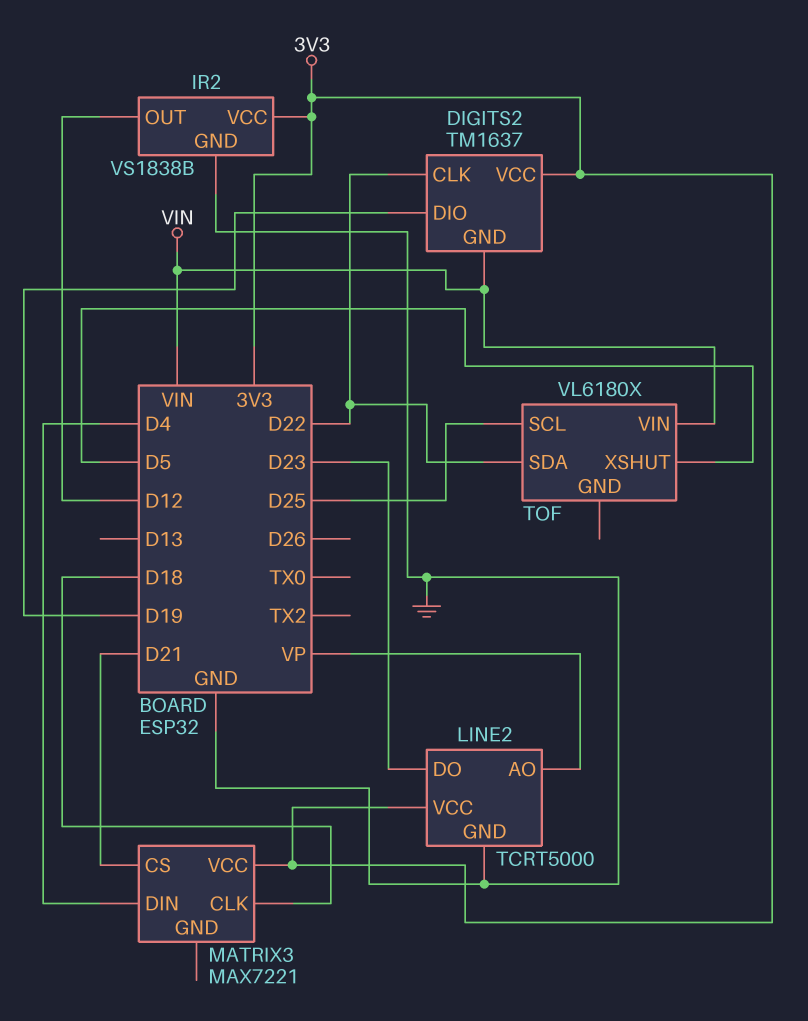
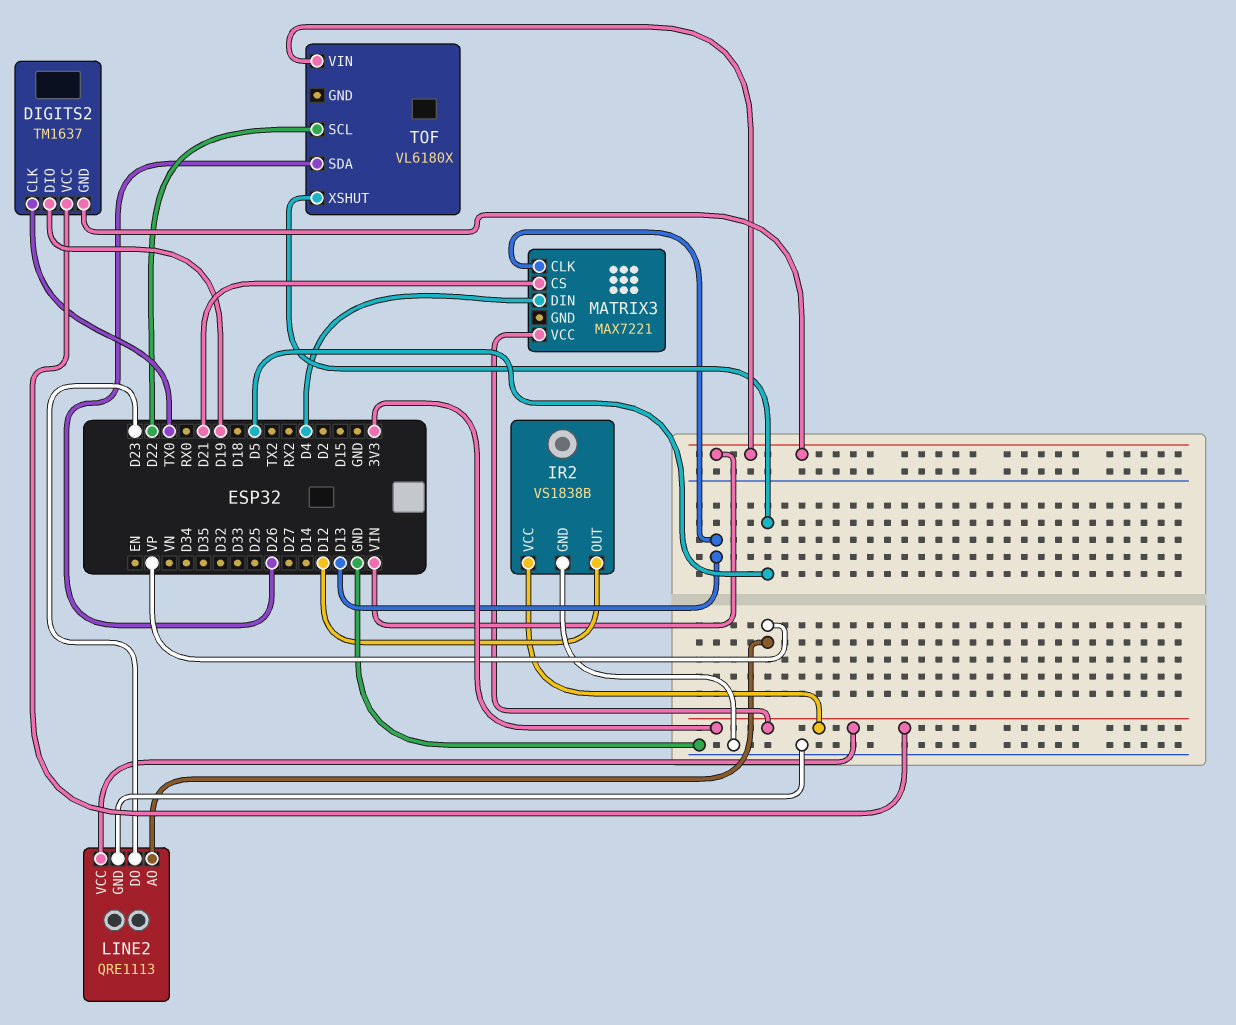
DIGITS2 pin CLK: D22 -> TX0
LINE2: TCRT5000 -> QRE1113
MATRIX3 pin CLK: D18 -> D13
TOF pin SCL: D25 -> D22
TOF pin SDA: D22 -> D26

